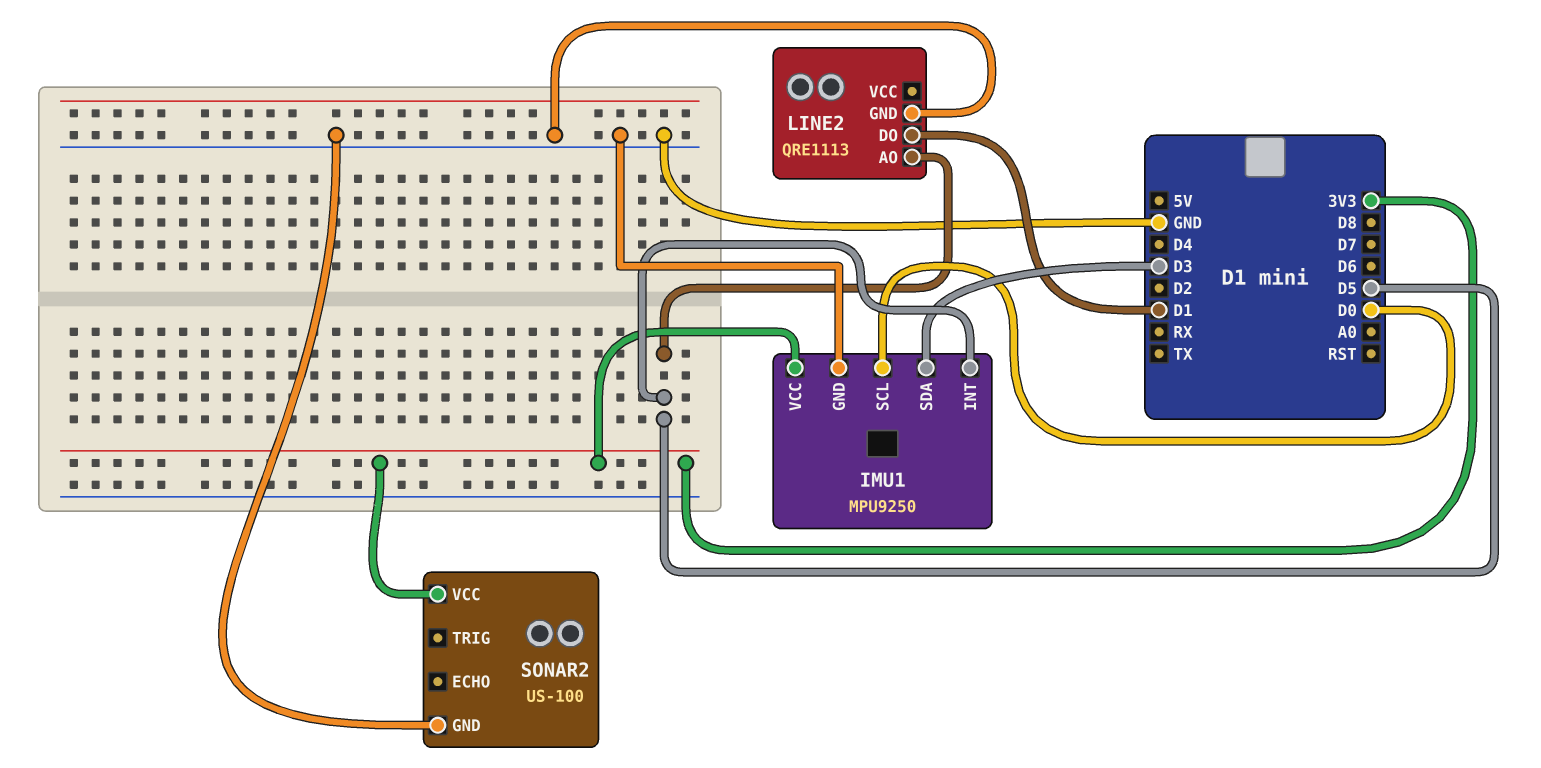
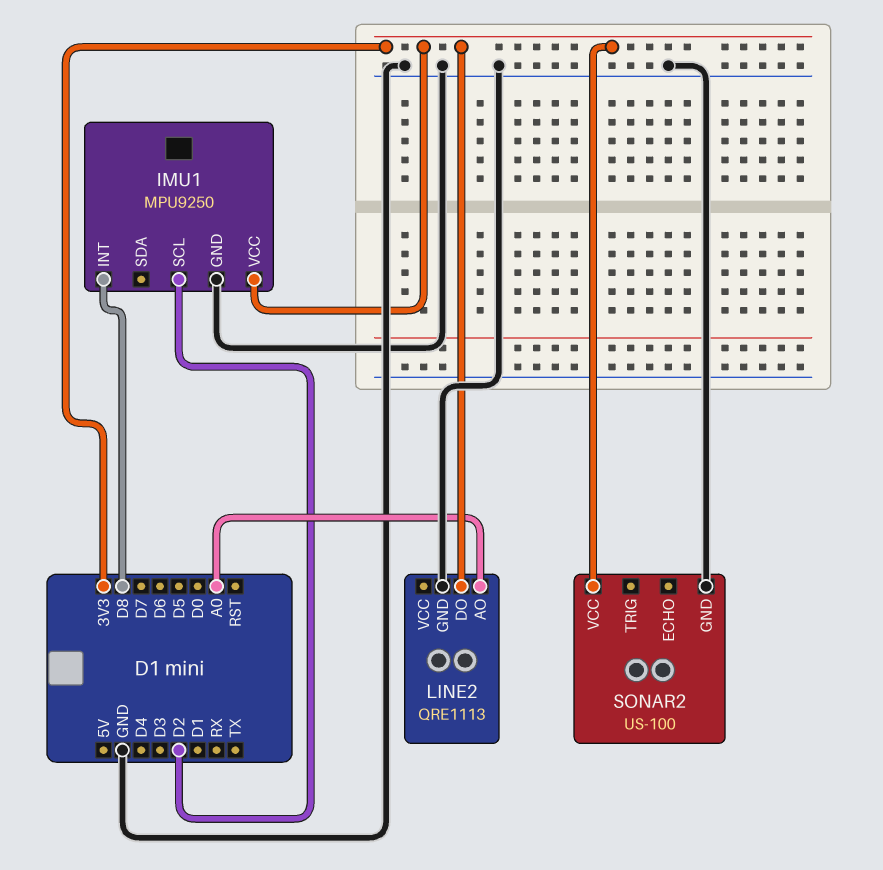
IMU1 pin INT: D5 -> D8
IMU1 pin SCL: D0 -> D2
IMU1 pin SDA: D3 -> none
LINE2 pin AO: D5 -> A0
LINE2 pin DO: D1 -> 3V3

